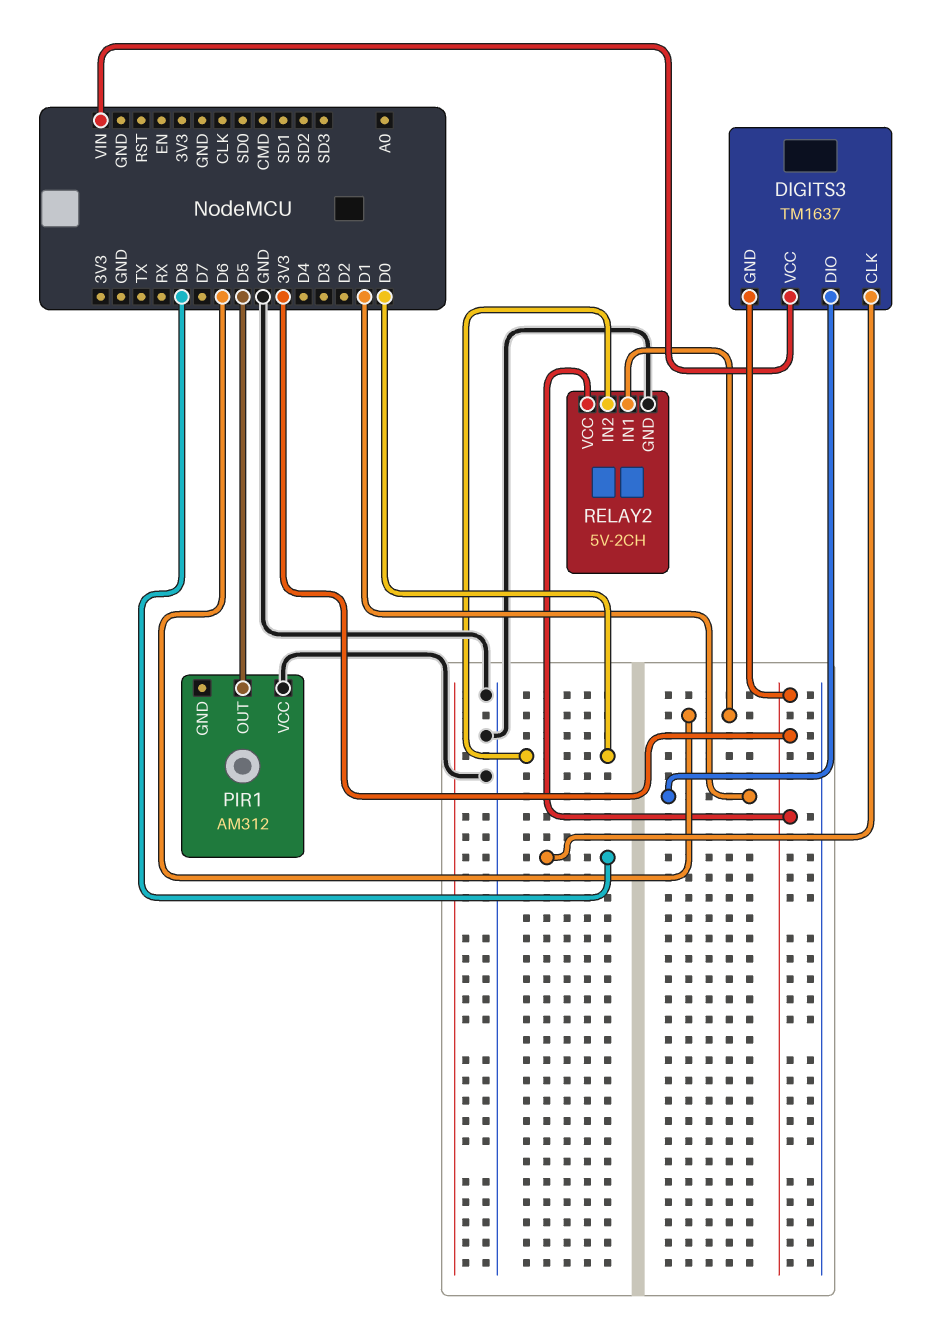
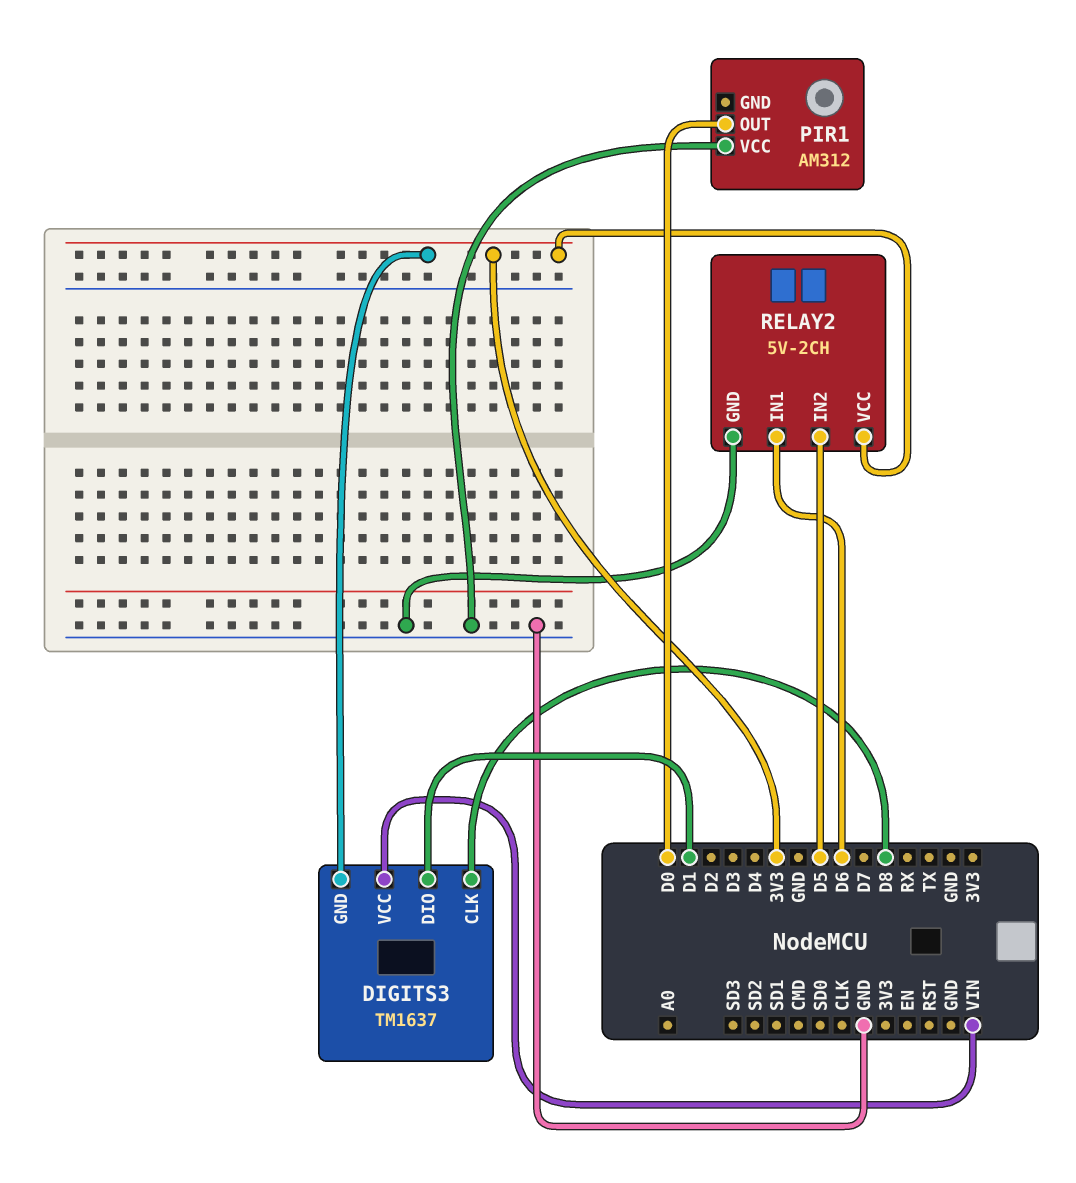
PIR1 pin OUT: D5 -> D0
RELAY2 pin IN2: D0 -> D5

